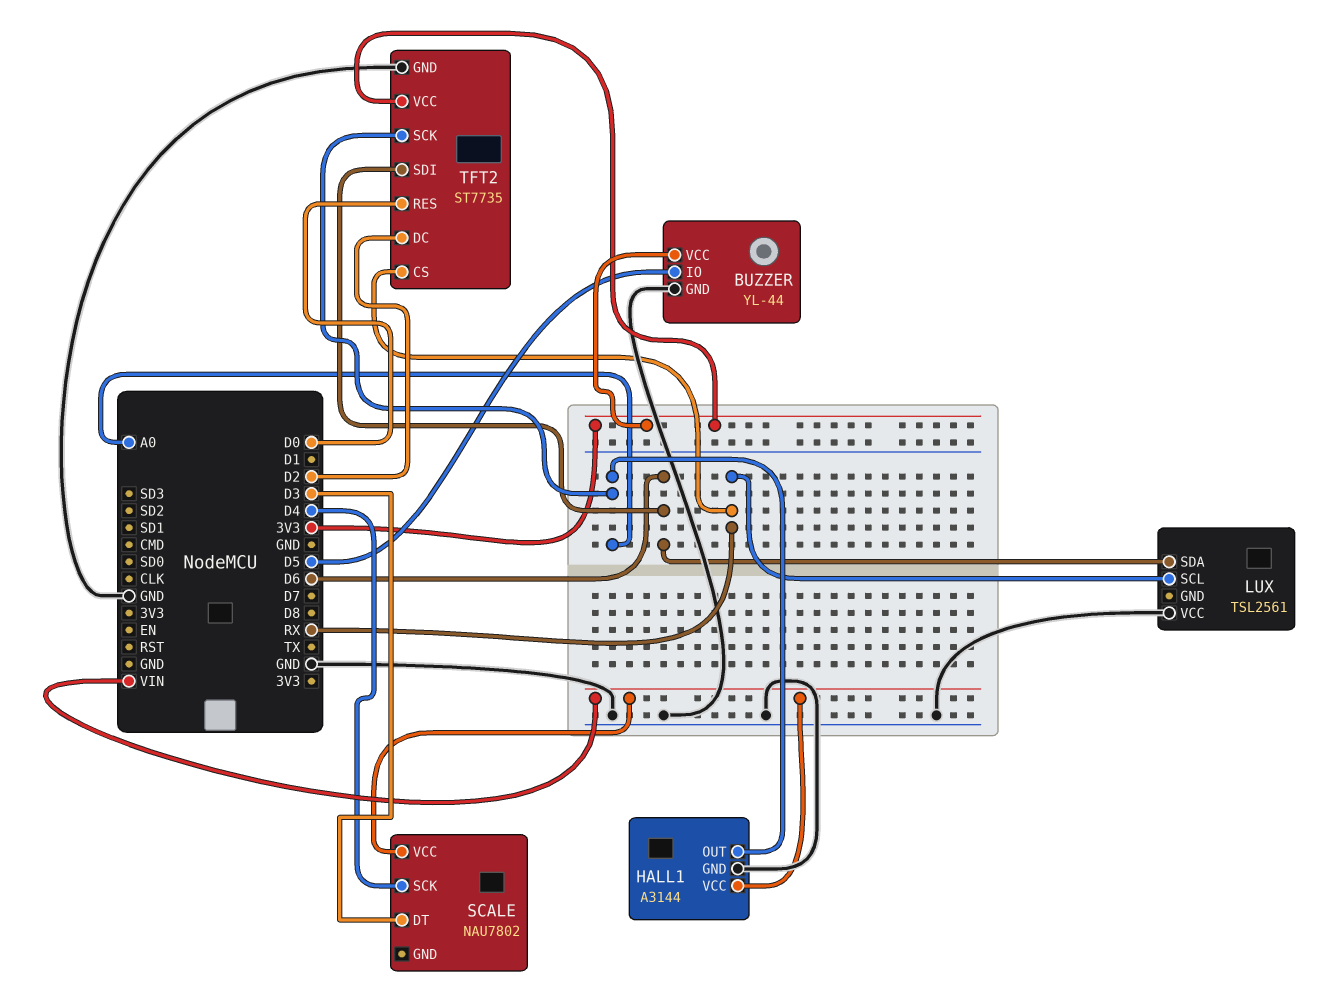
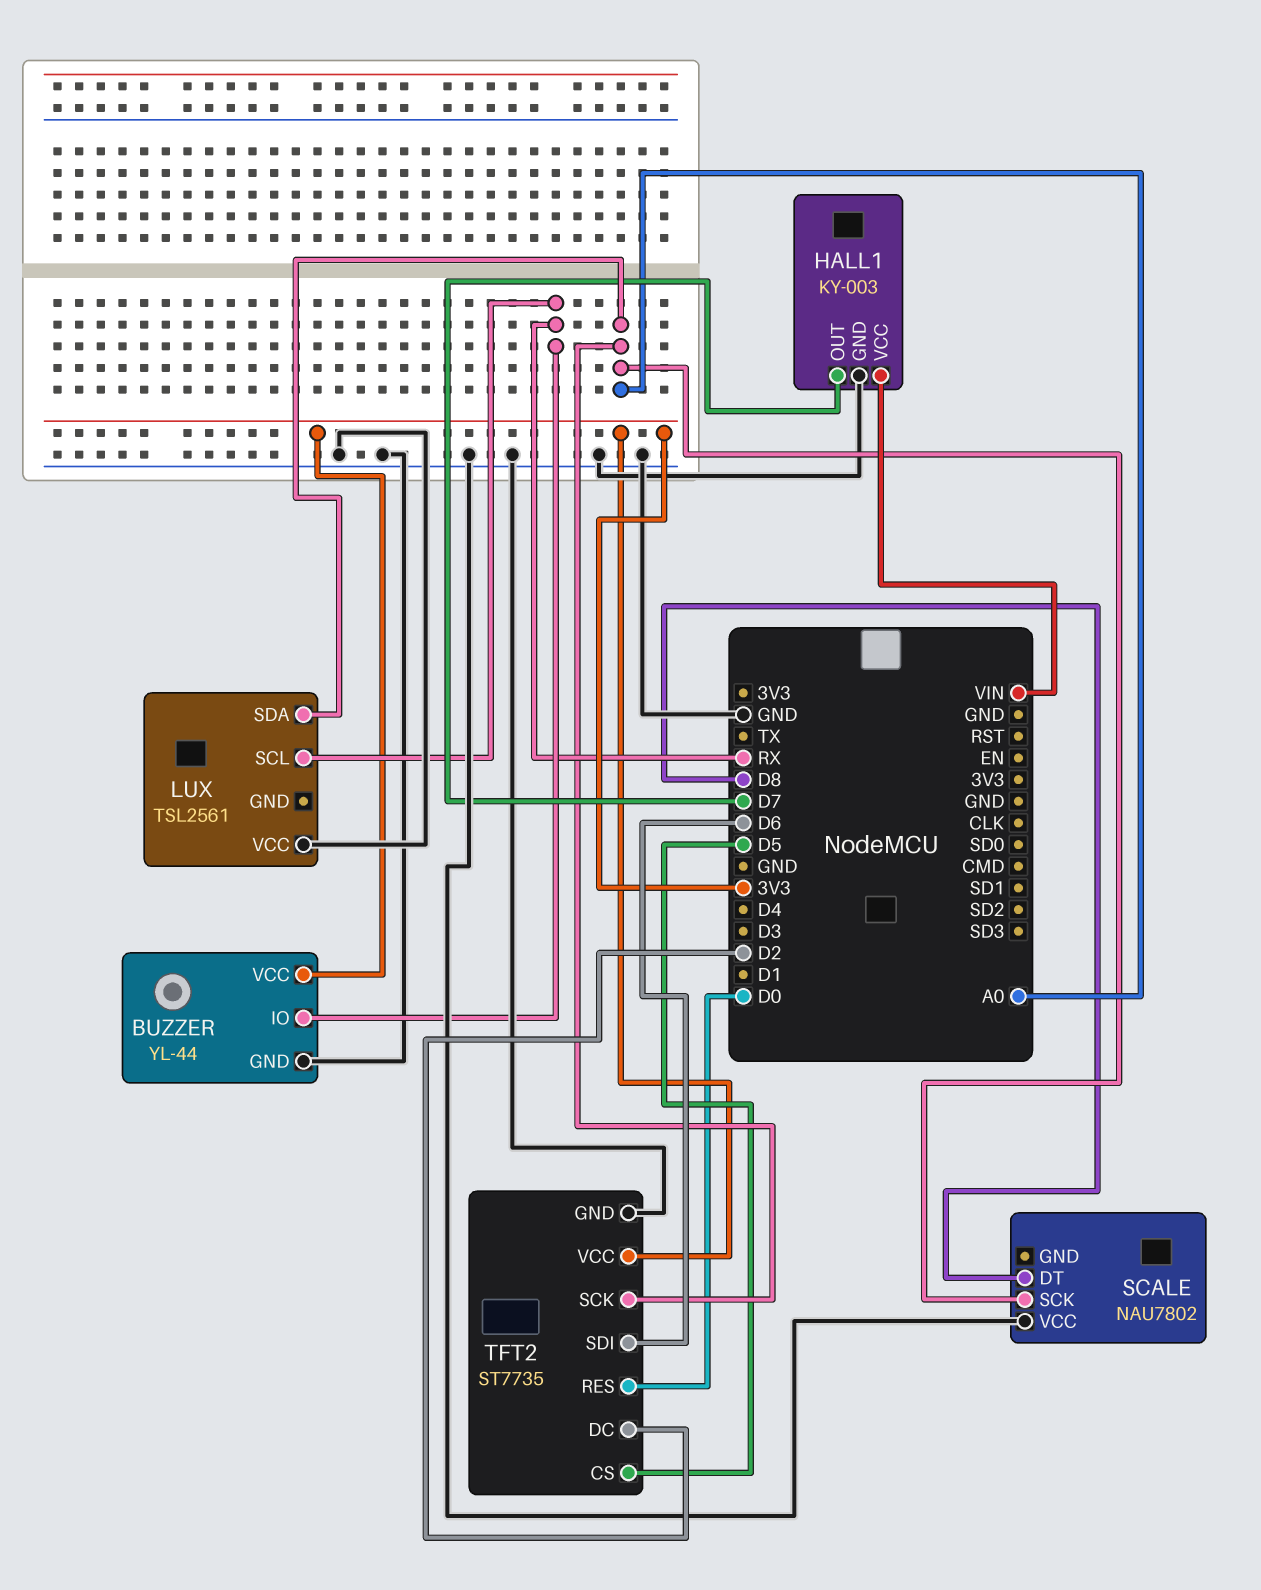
BUZZER pin IO: D5 -> RX
HALL1: A3144 -> KY-003
HALL1 pin OUT: A0 -> D7
LUX pin SDA: D6 -> A0
SCALE pin DT: D3 -> D8
SCALE pin SCK: D4 -> A0
SCALE pin VCC: VIN -> GND
TFT2 pin CS: RX -> D5

